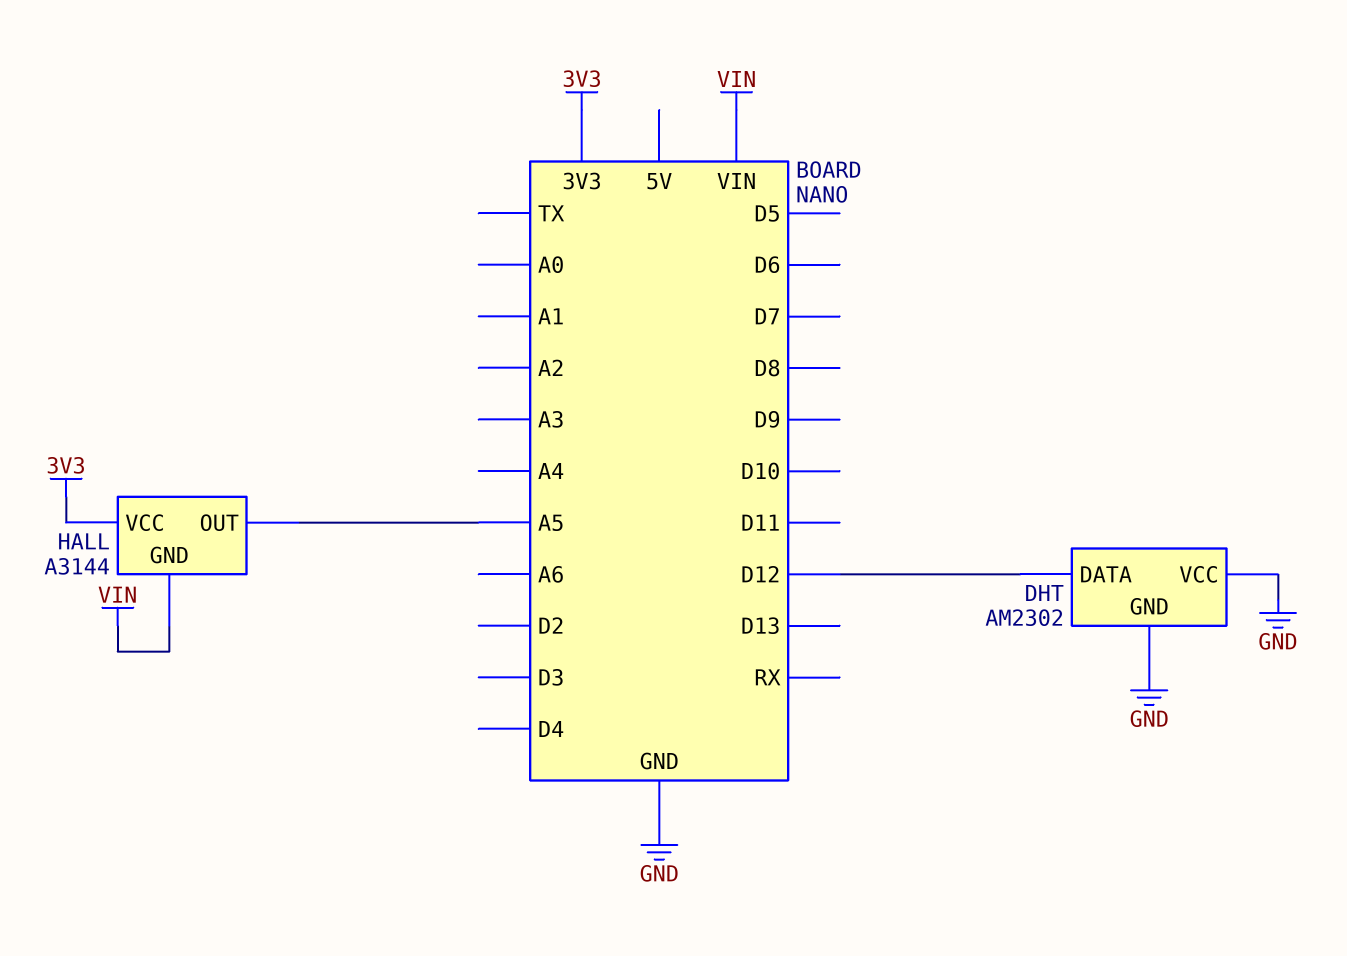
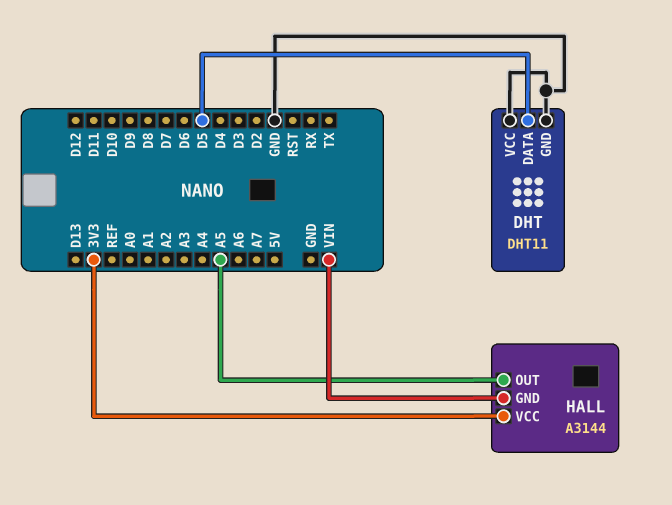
DHT: AM2302 -> DHT11
DHT pin DATA: D12 -> D5

